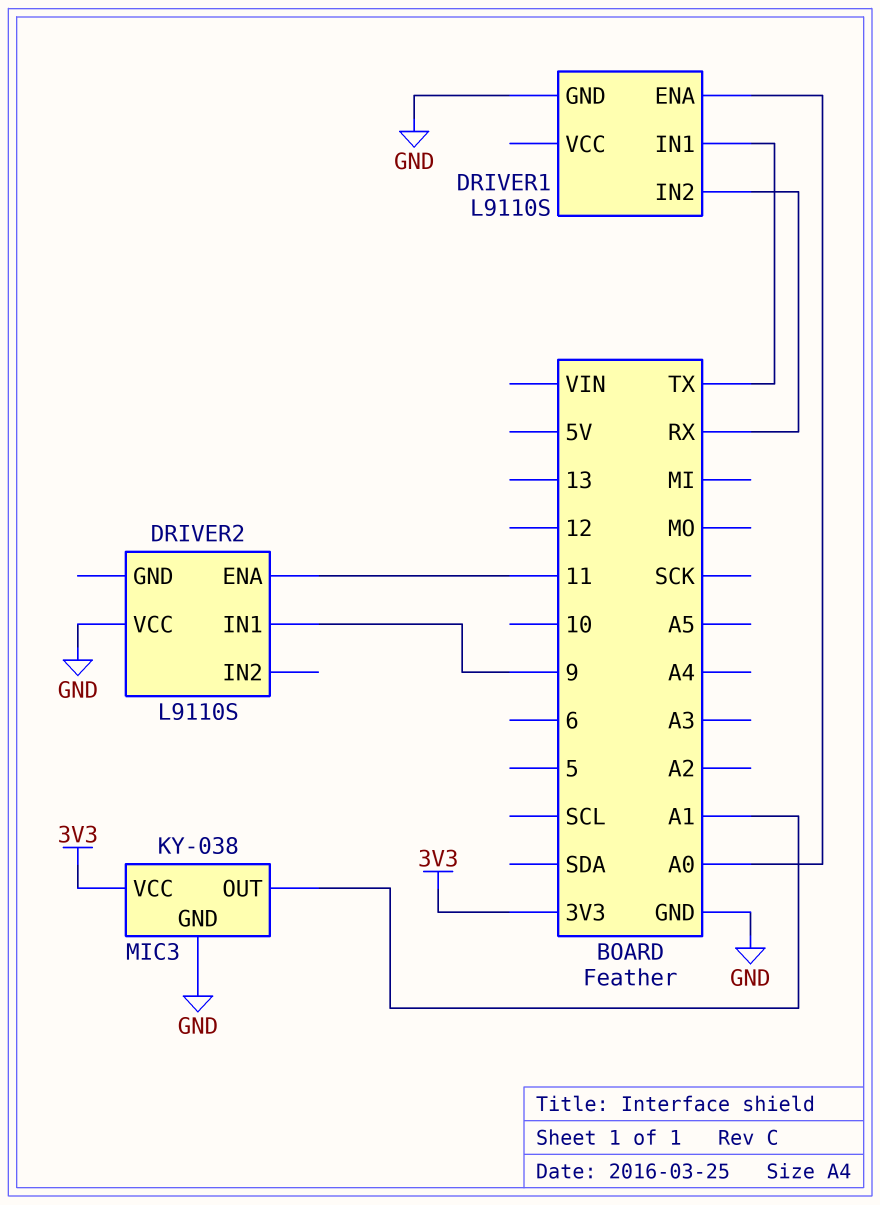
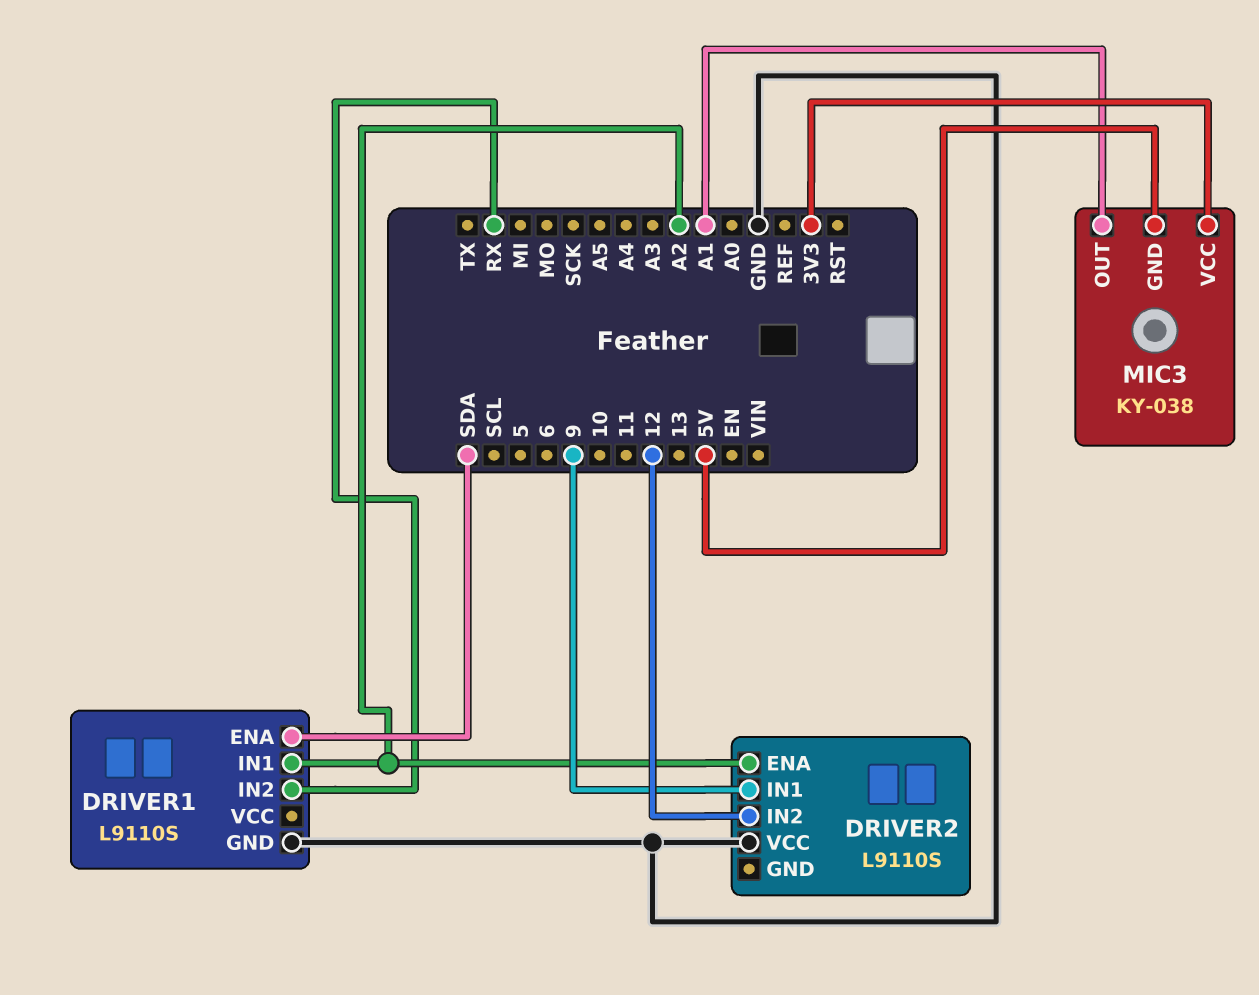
DRIVER1 pin ENA: A0 -> SDA
DRIVER1 pin IN1: TX -> A2
DRIVER2 pin ENA: 11 -> A2
DRIVER2 pin IN2: none -> 12
MIC3 pin GND: GND -> 5V

